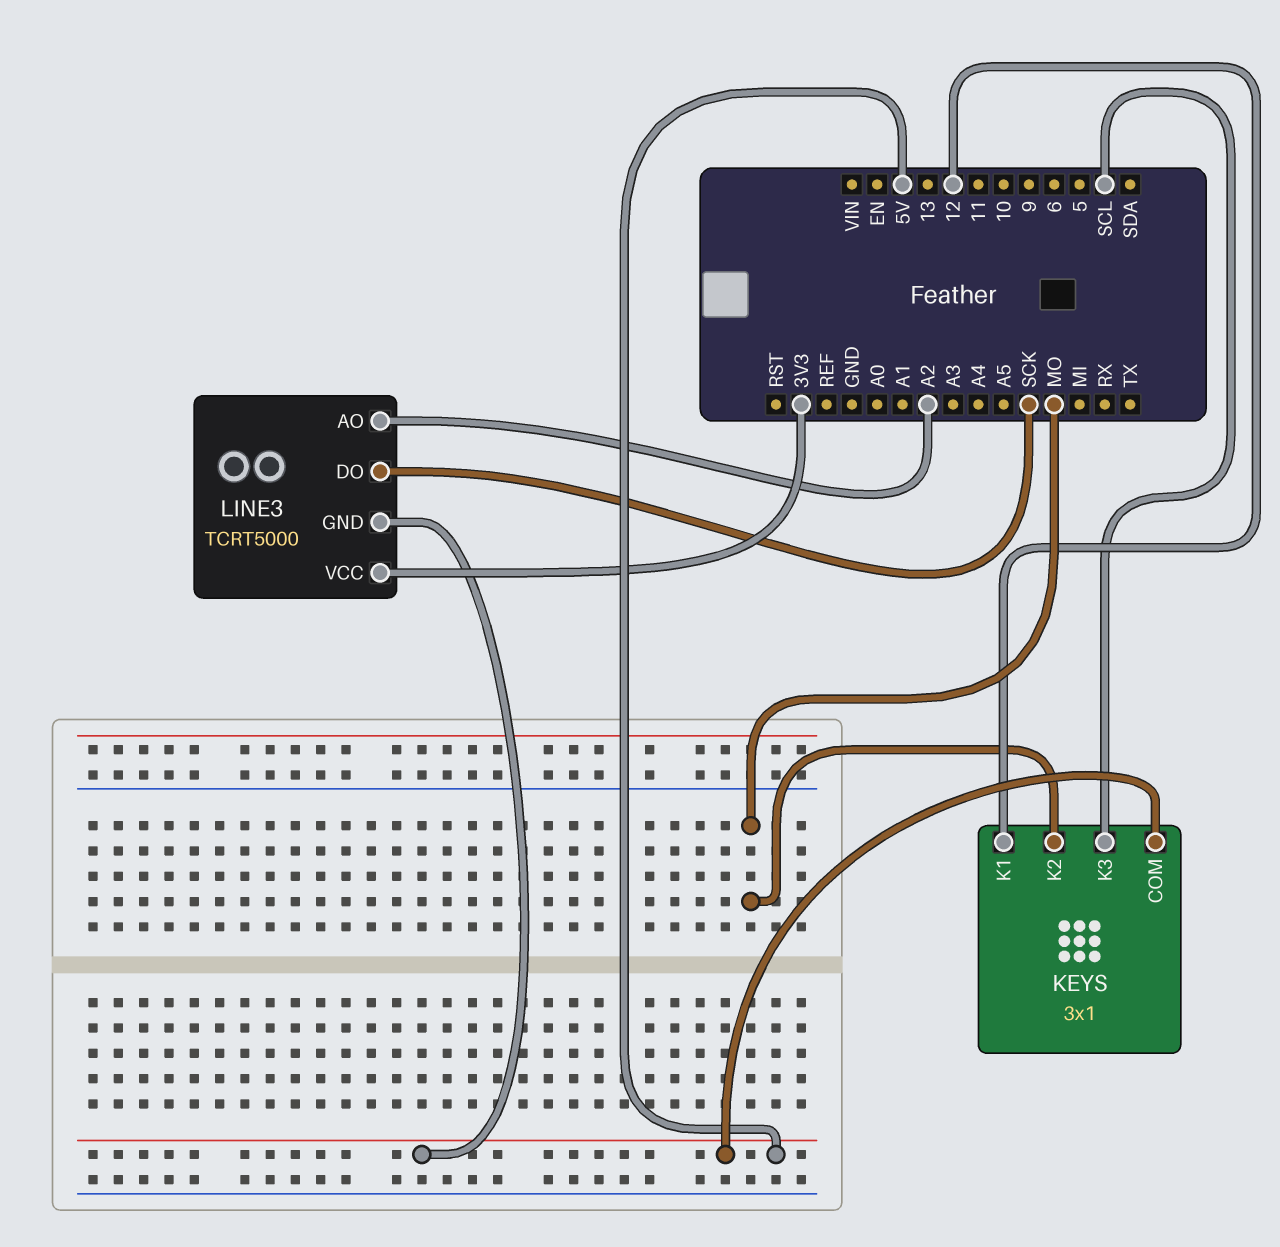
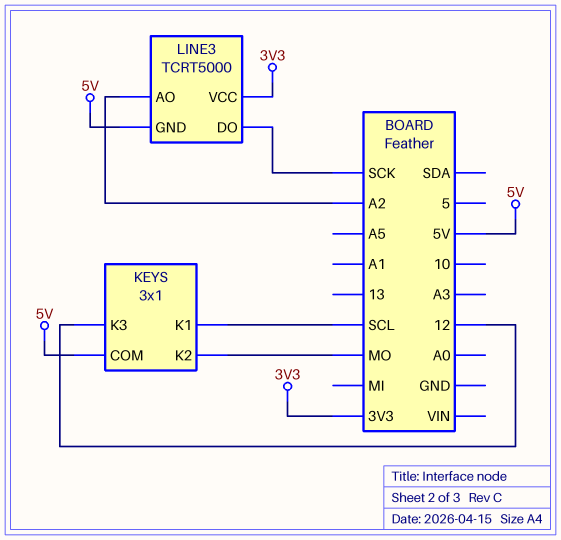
KEYS pin K1: 12 -> SCL
KEYS pin K3: SCL -> 12

